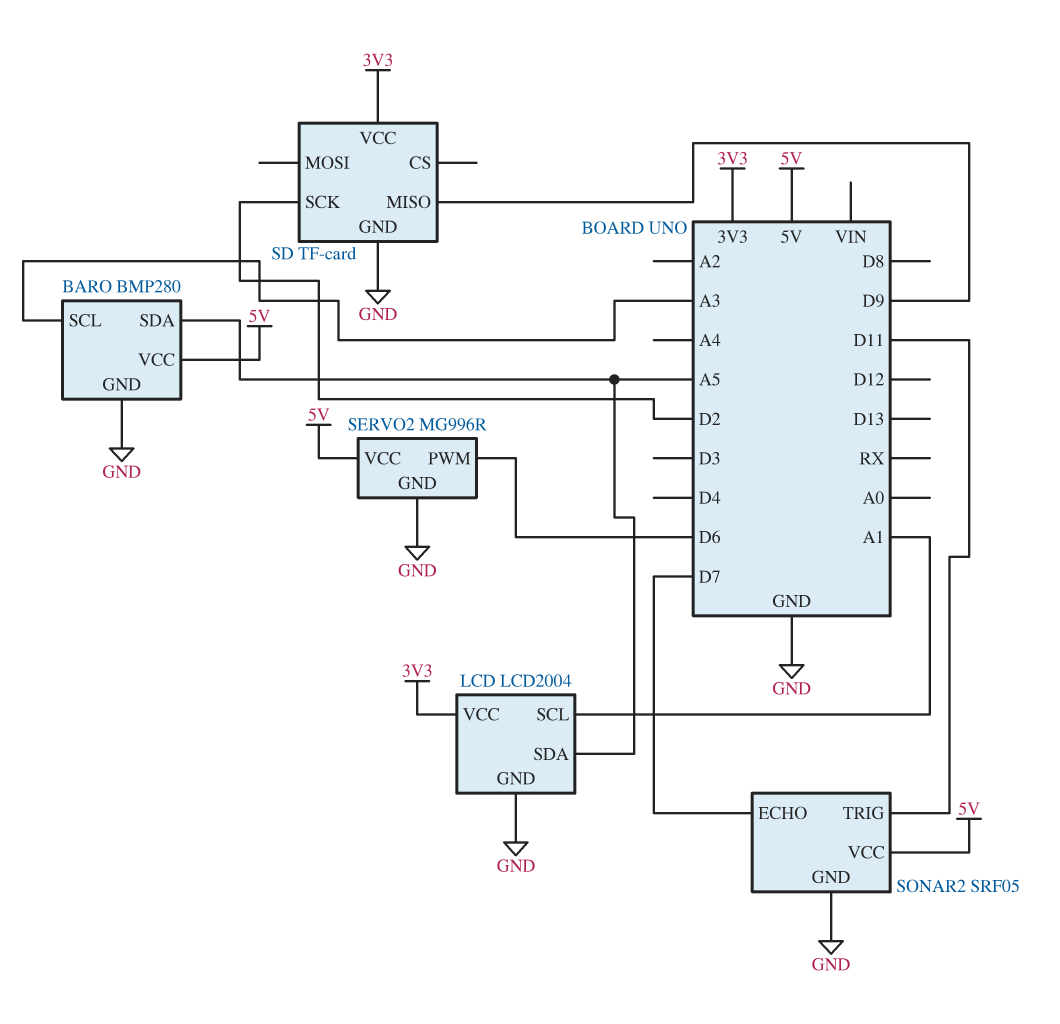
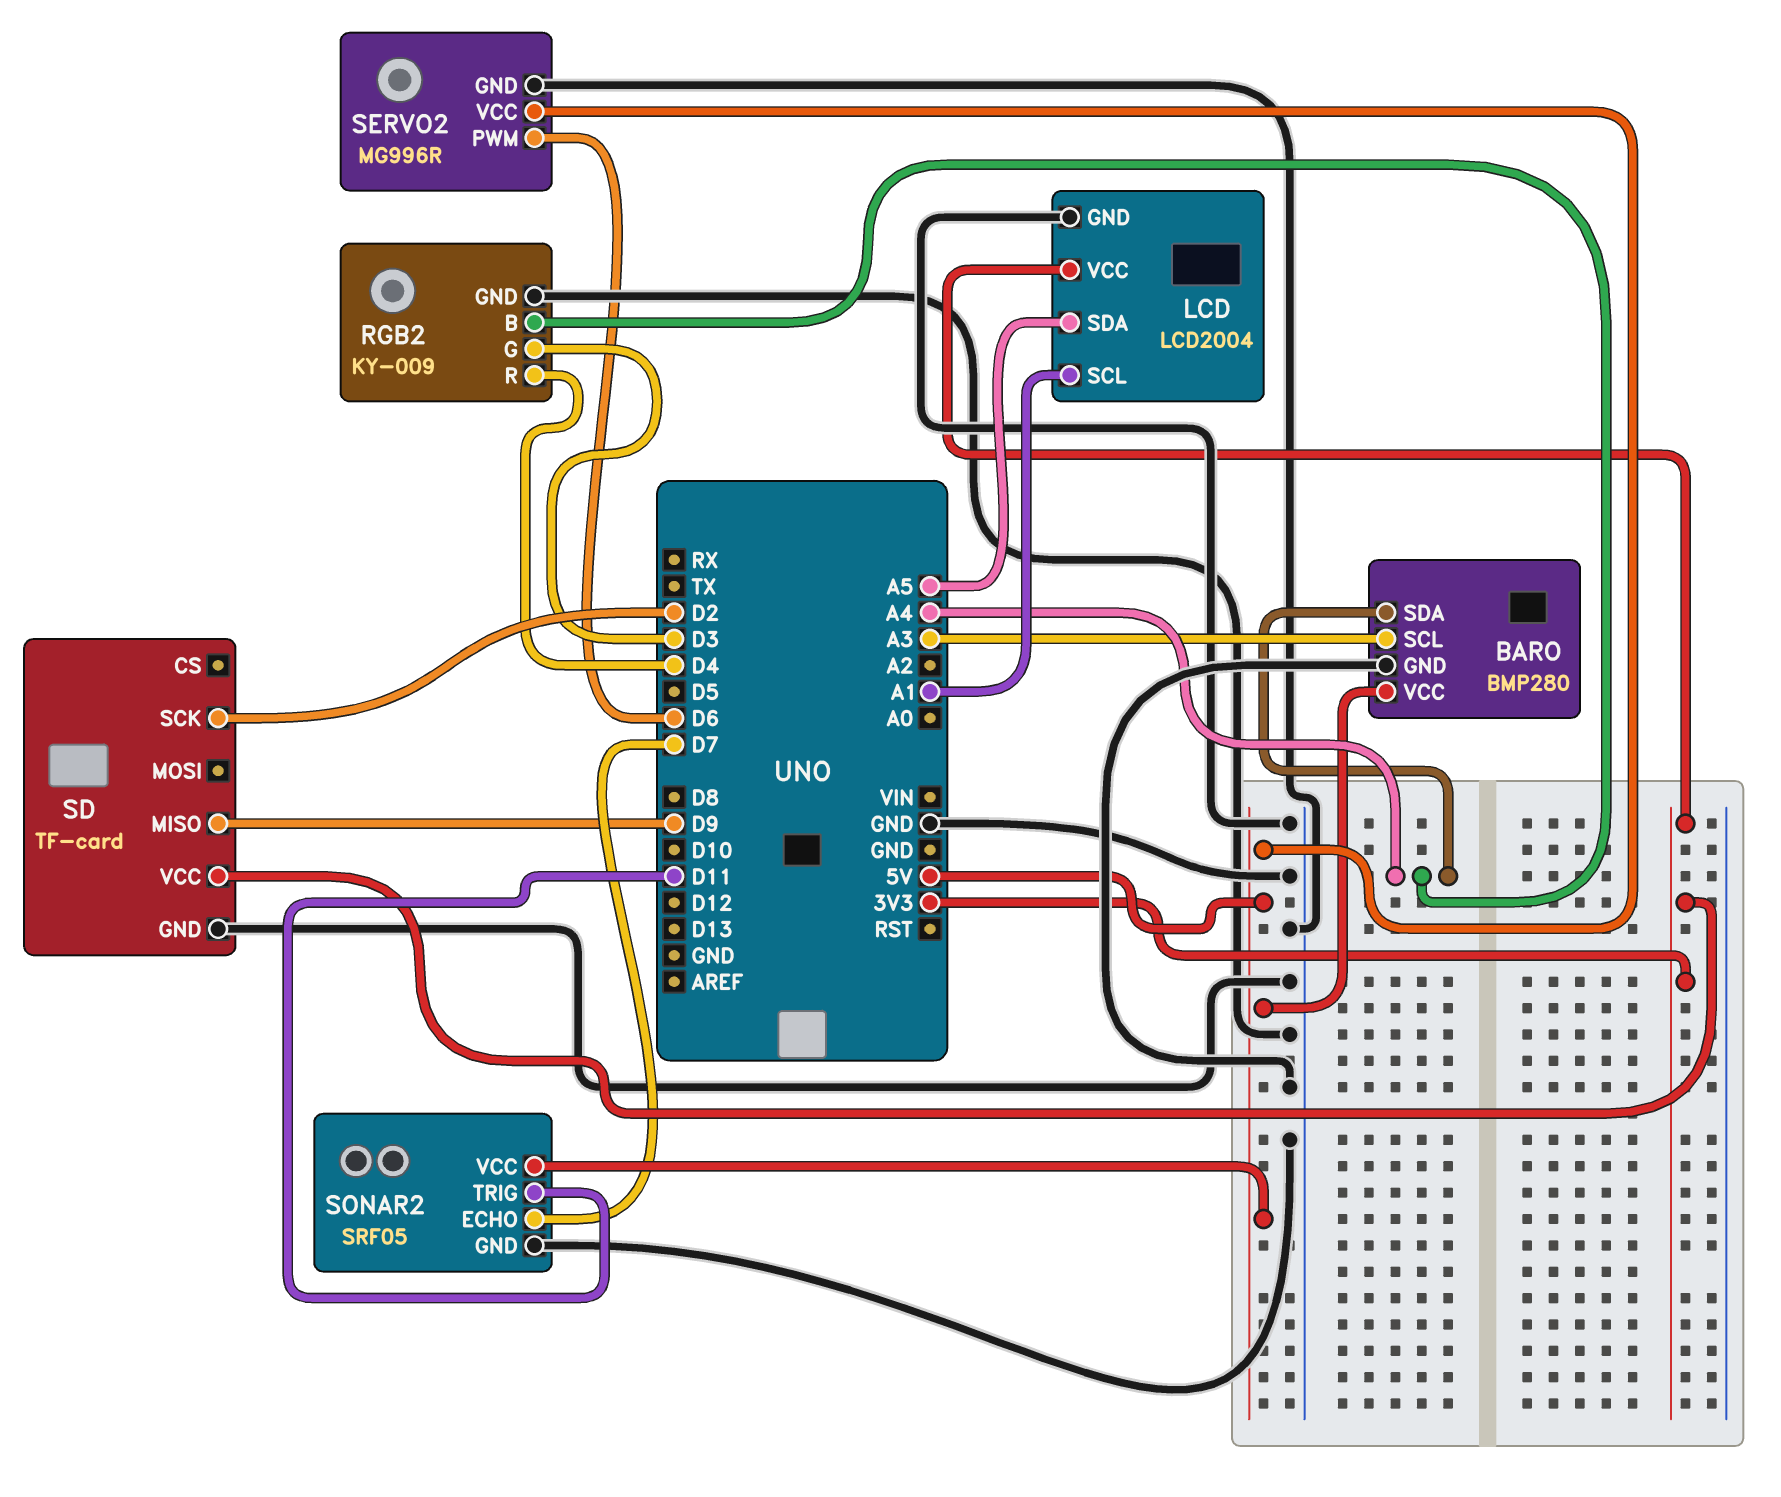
BARO pin SDA: A5 -> A4
RGB2: none -> KY-009
RGB2 pin B: none -> A4
RGB2 pin G: none -> D3
RGB2 pin GND: none -> GND
RGB2 pin R: none -> D4

